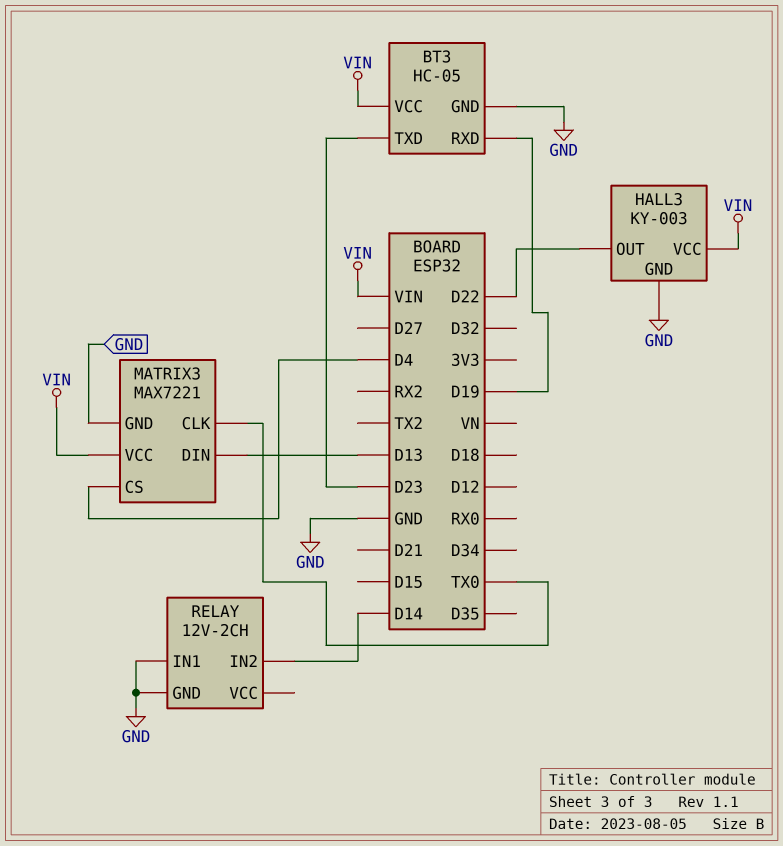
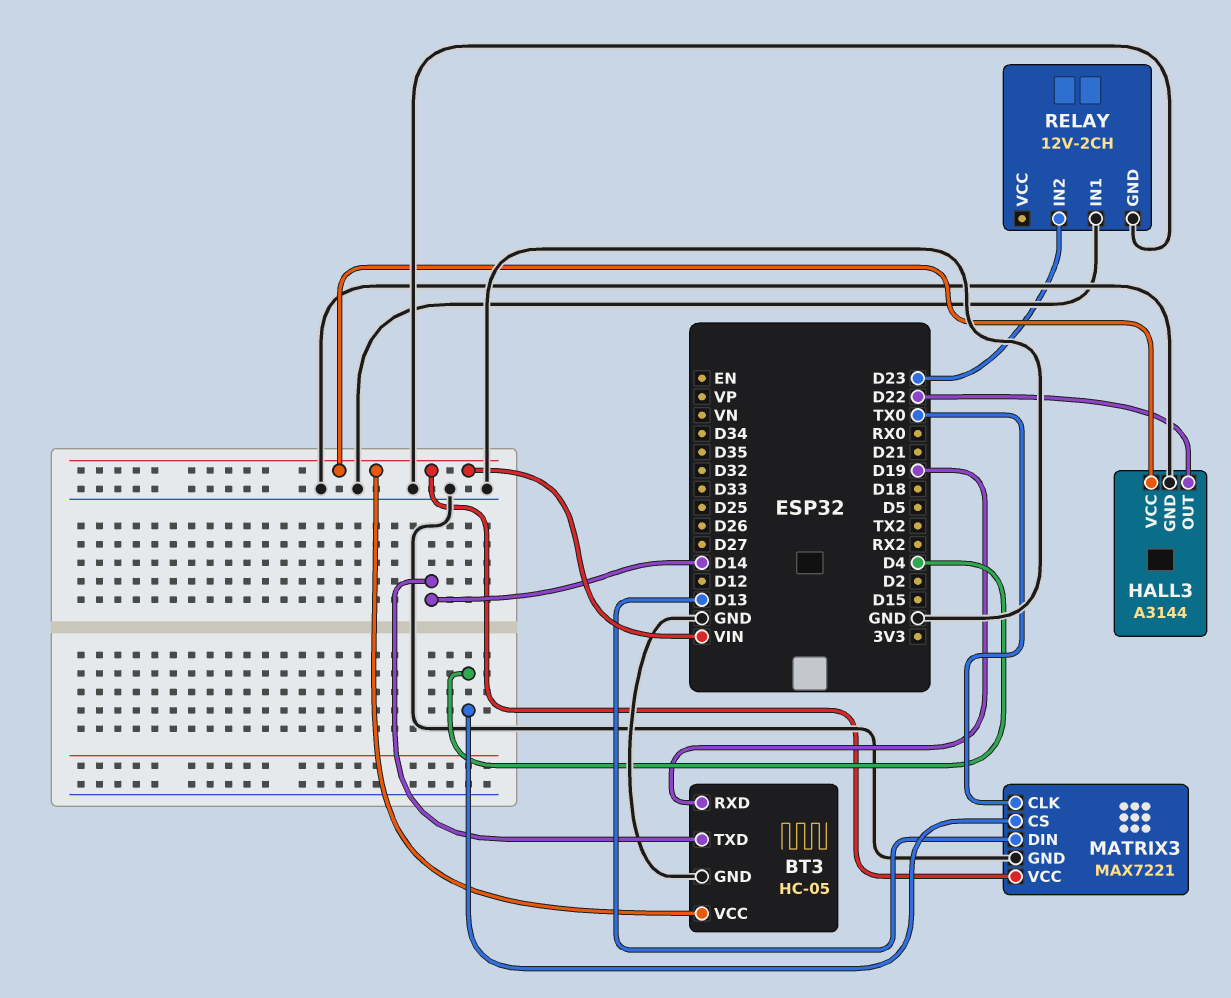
BT3 pin TXD: D23 -> D14
HALL3: KY-003 -> A3144
RELAY pin IN2: D14 -> D23

